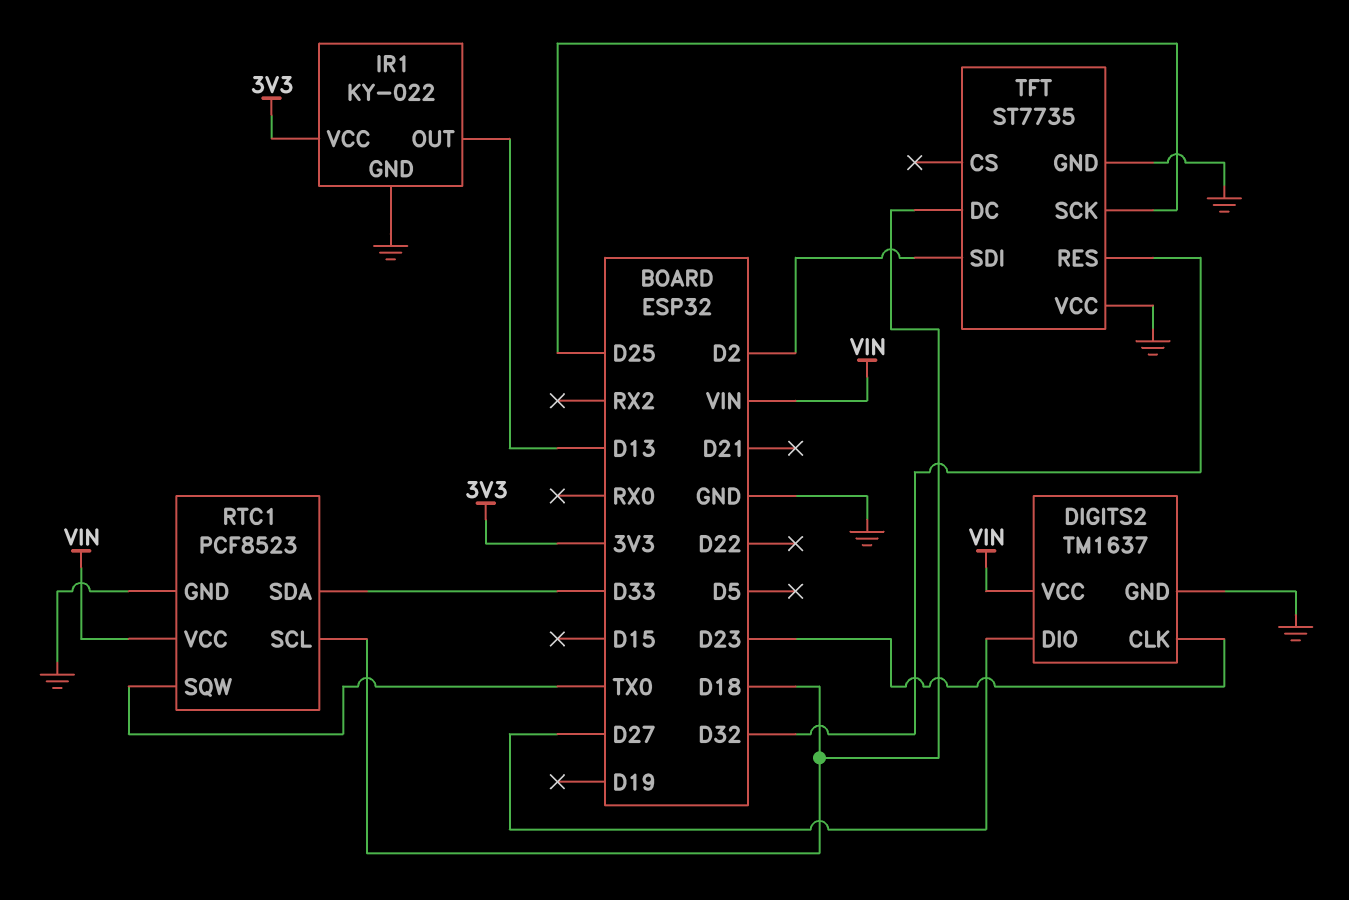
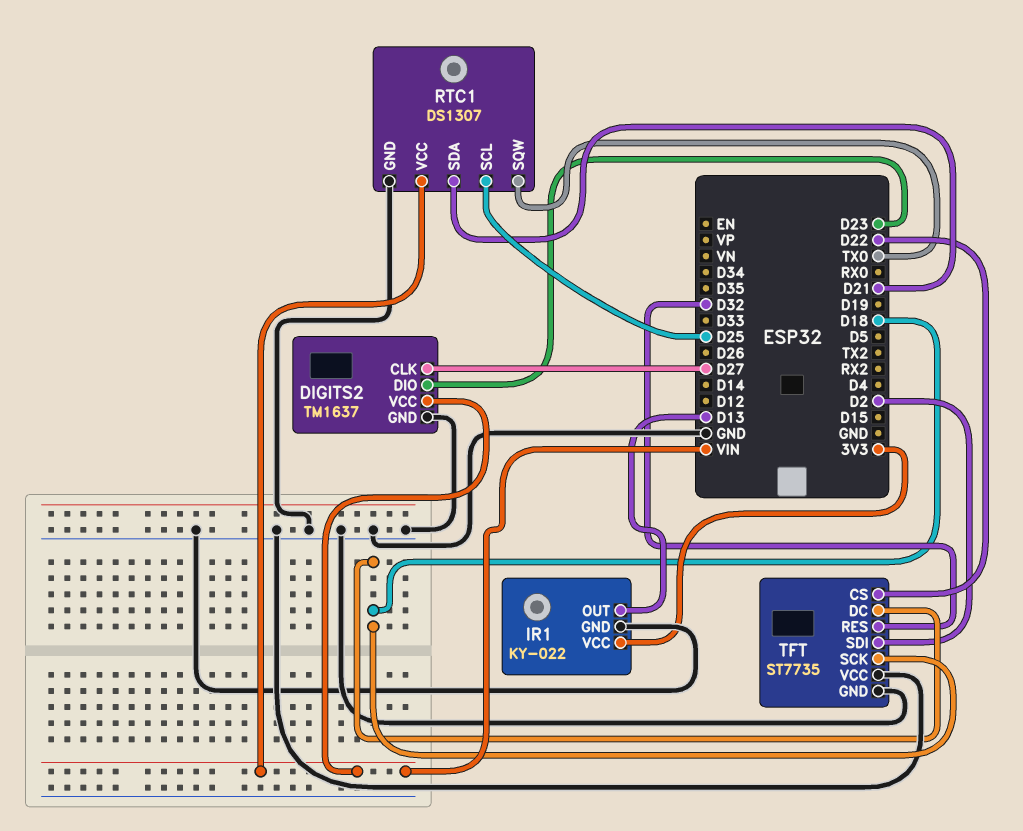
DIGITS2 pin CLK: D23 -> D27
DIGITS2 pin DIO: D27 -> D23
RTC1: PCF8523 -> DS1307
RTC1 pin SCL: D18 -> D25
RTC1 pin SDA: D33 -> D21
TFT pin CS: none -> D22
TFT pin SCK: D25 -> D18

